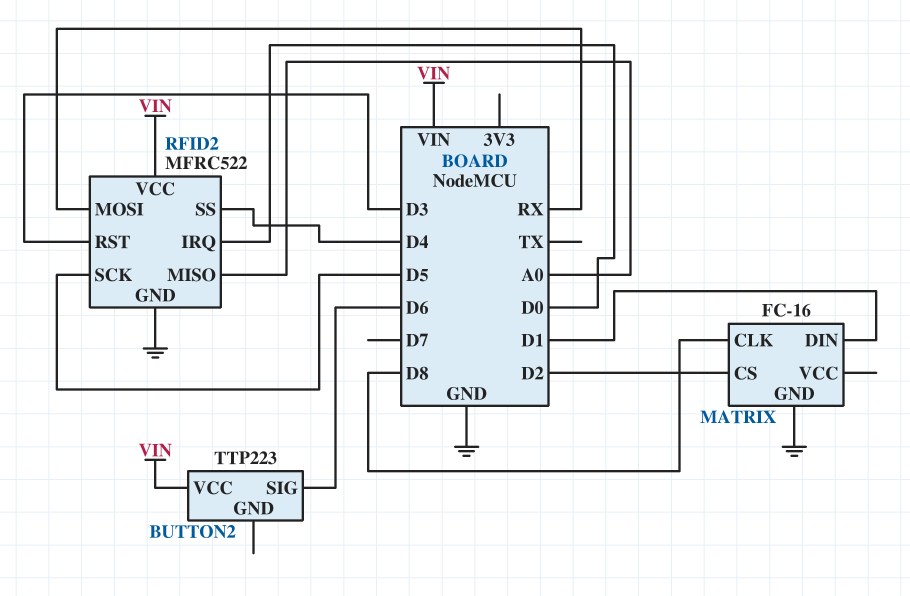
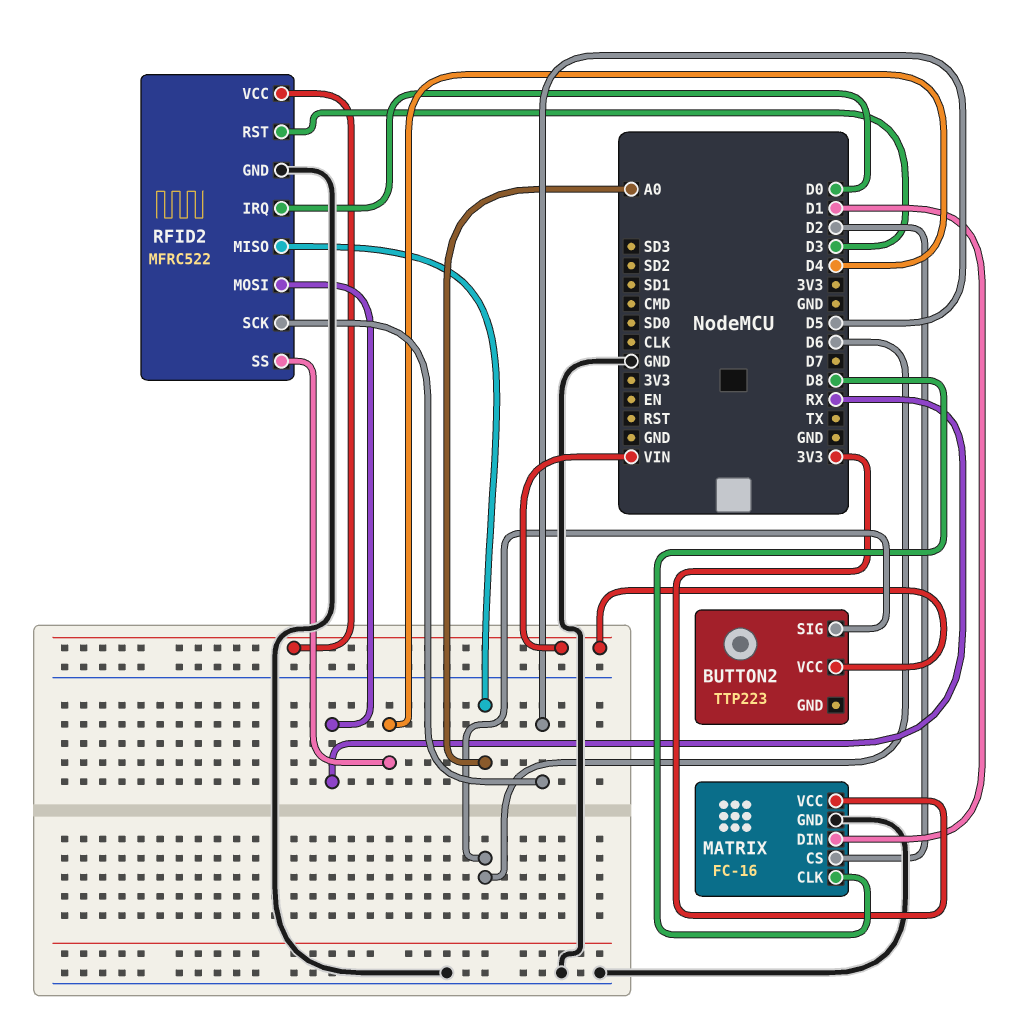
MATRIX pin VCC: none -> 3V3

